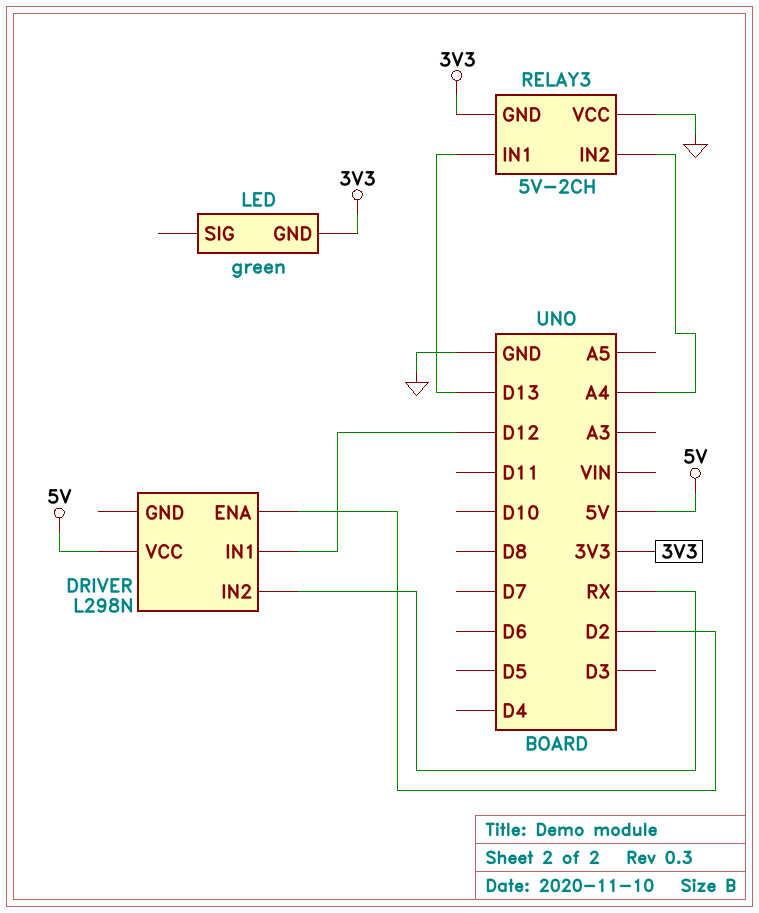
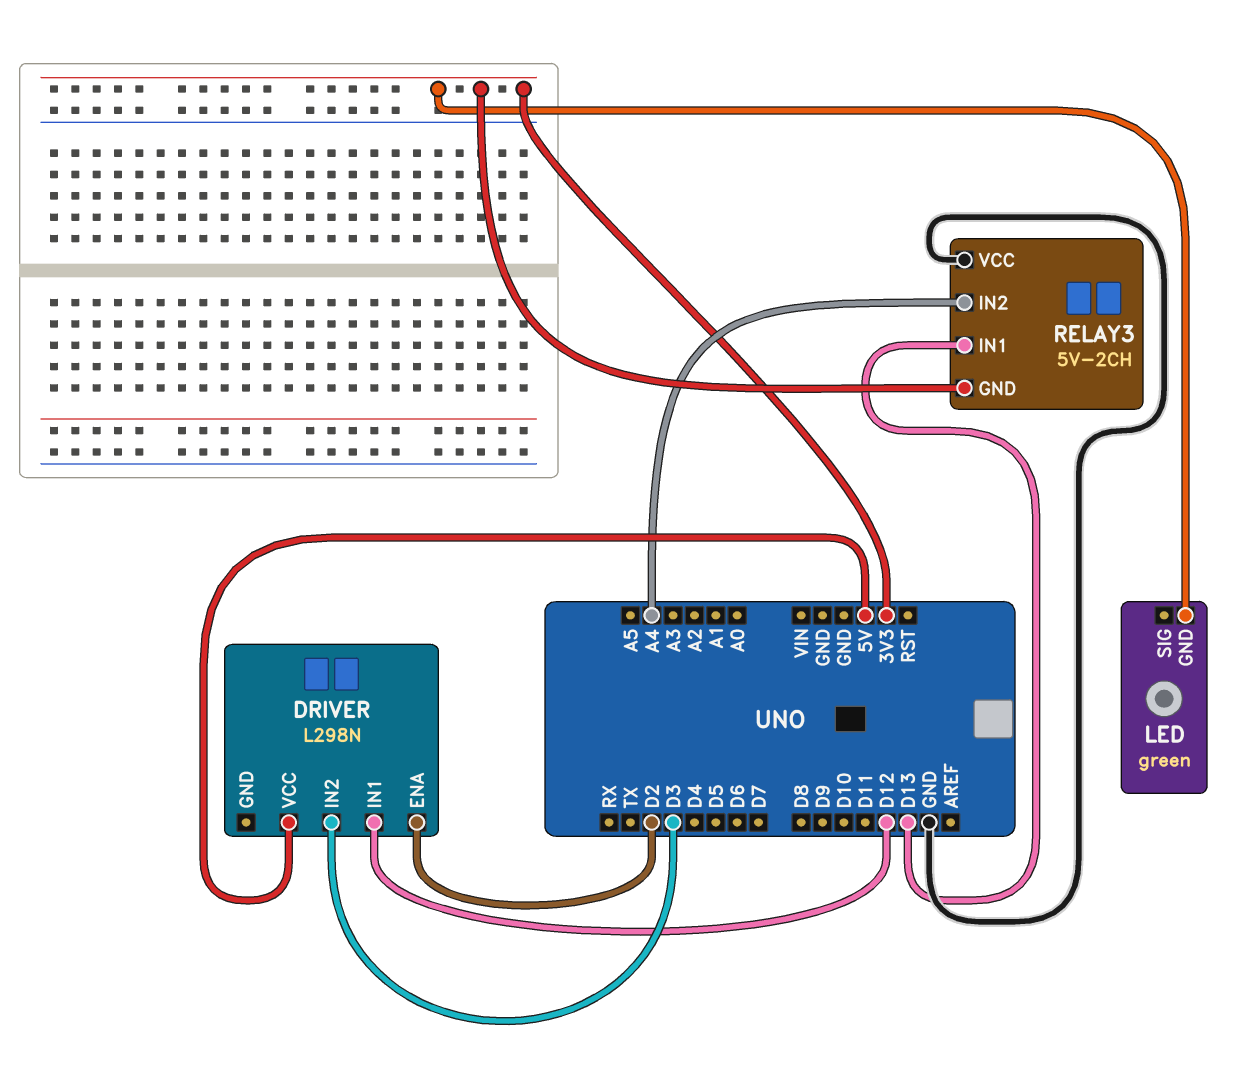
DRIVER pin IN2: RX -> D3

